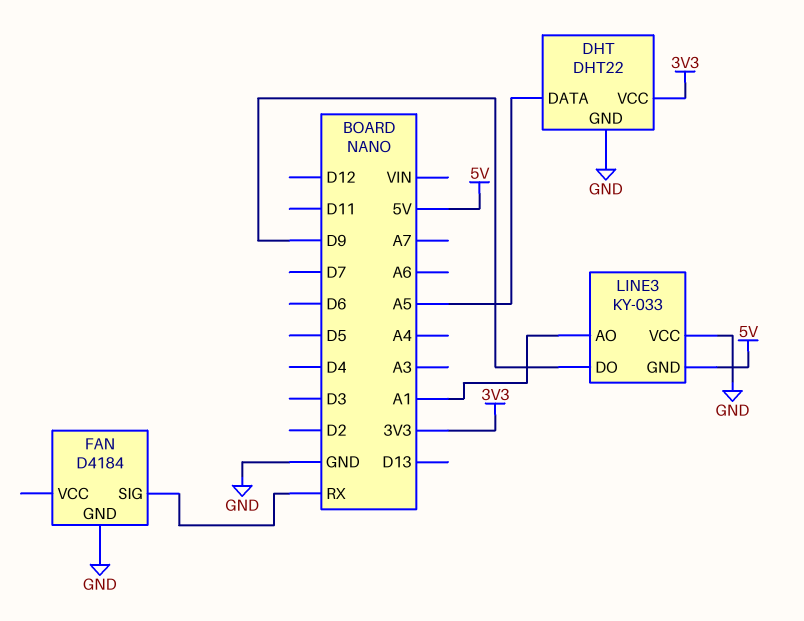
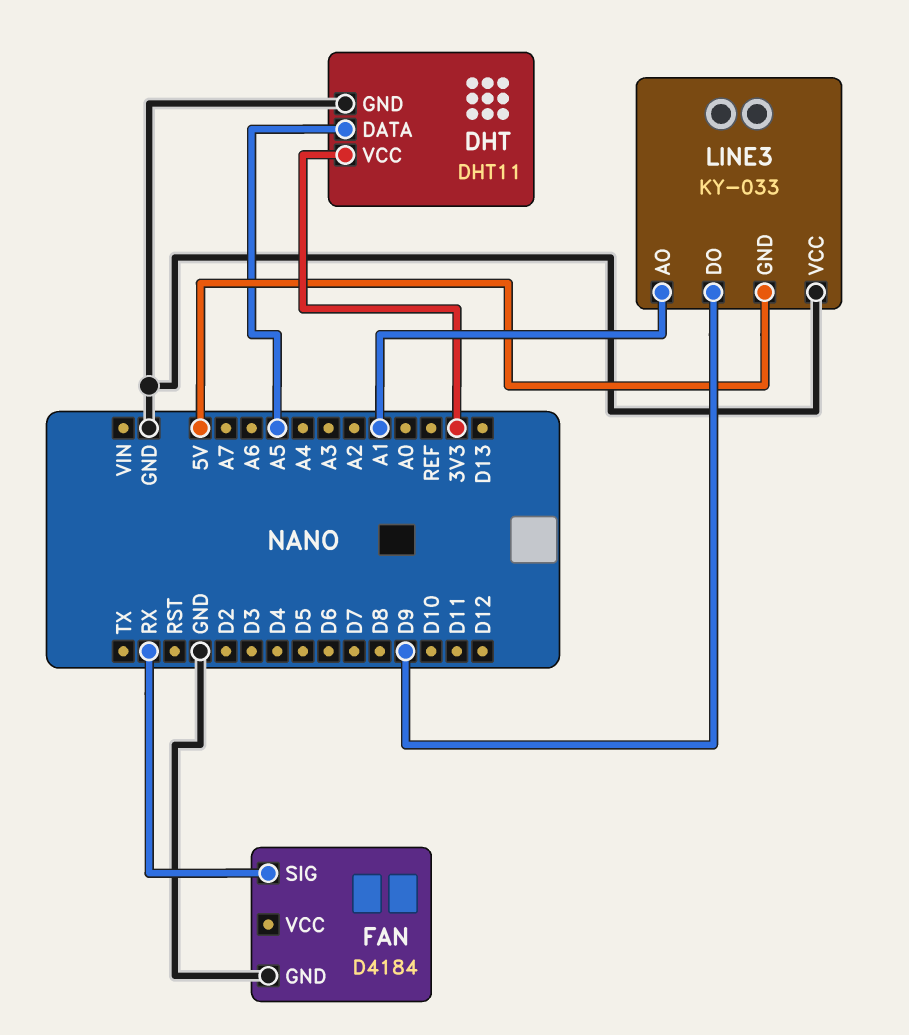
DHT: DHT22 -> DHT11

